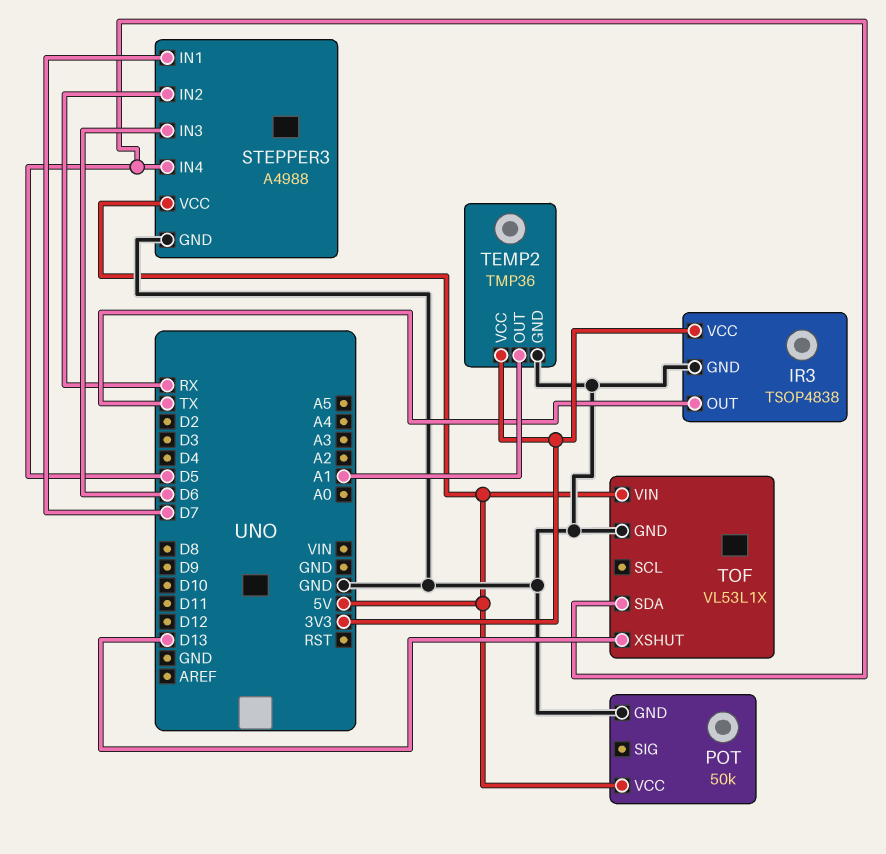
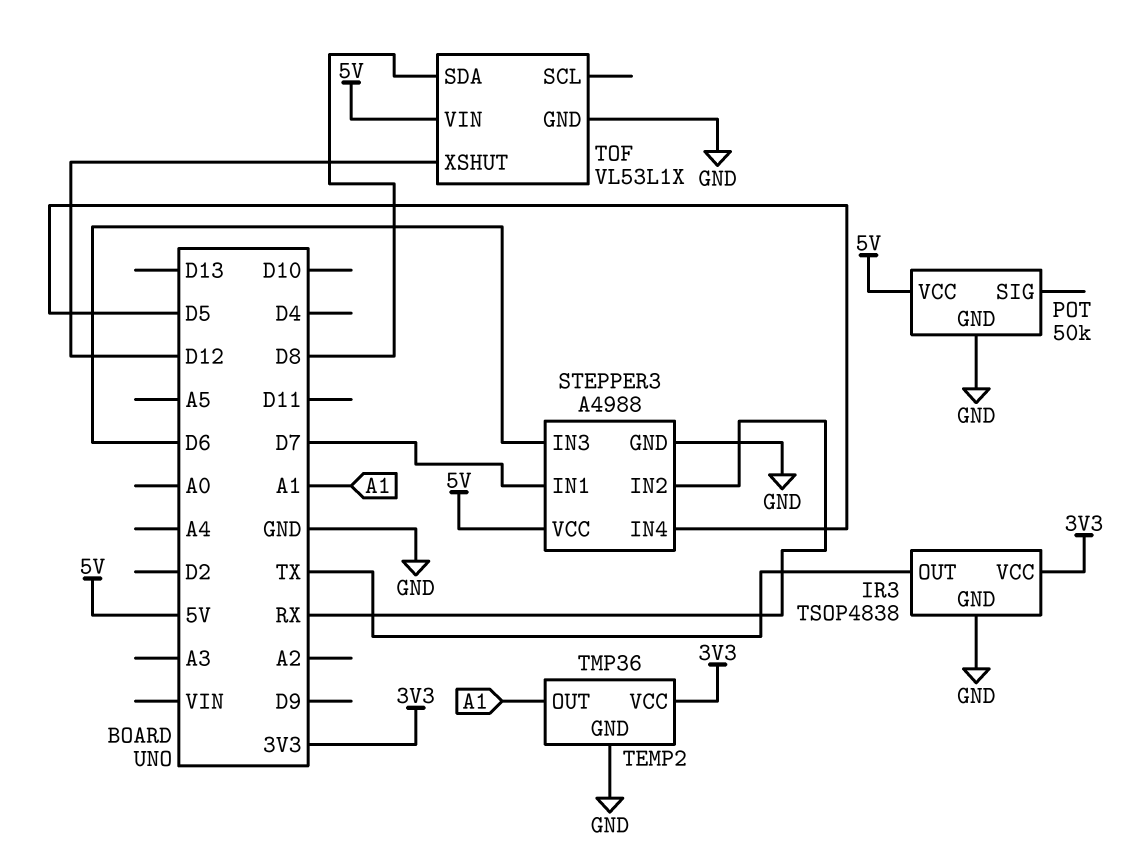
TOF pin SDA: D5 -> D8
TOF pin XSHUT: D13 -> D12

